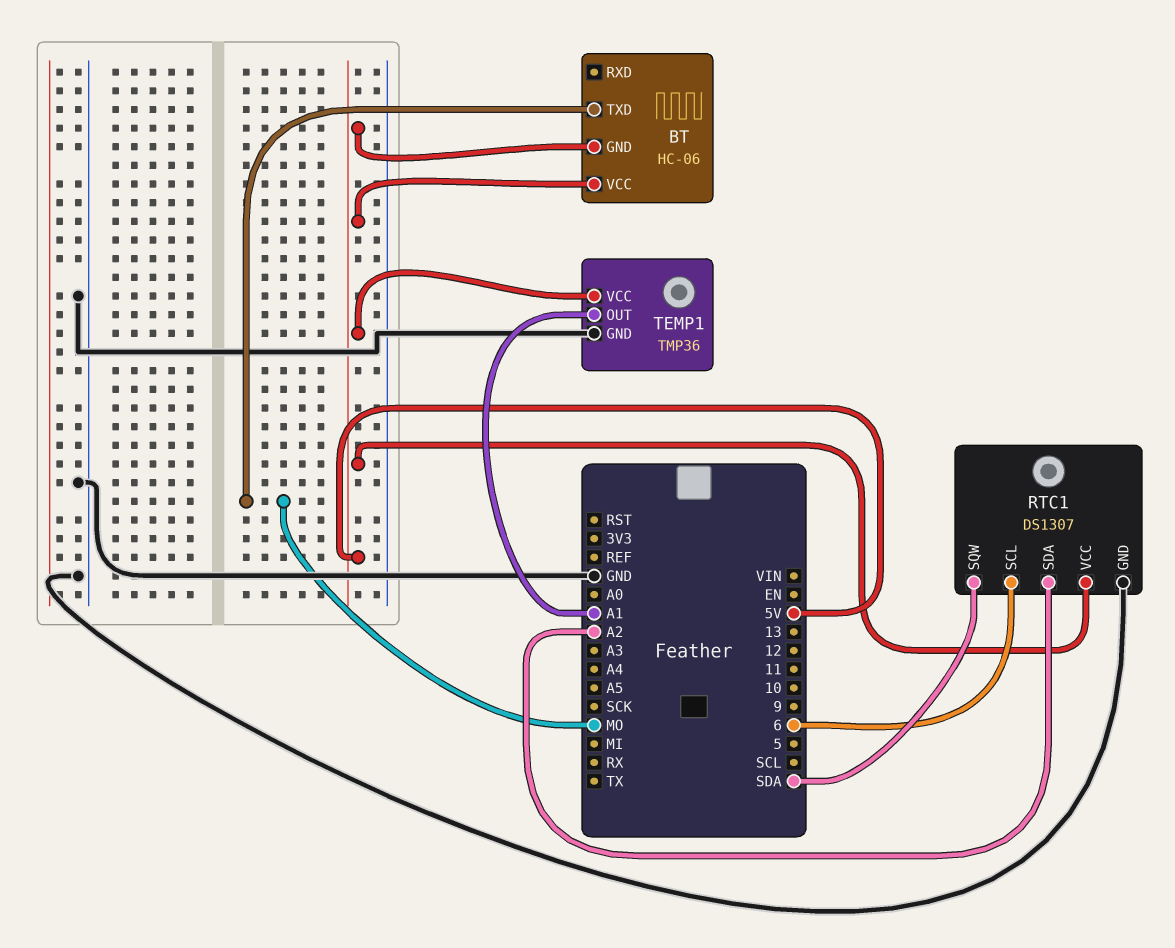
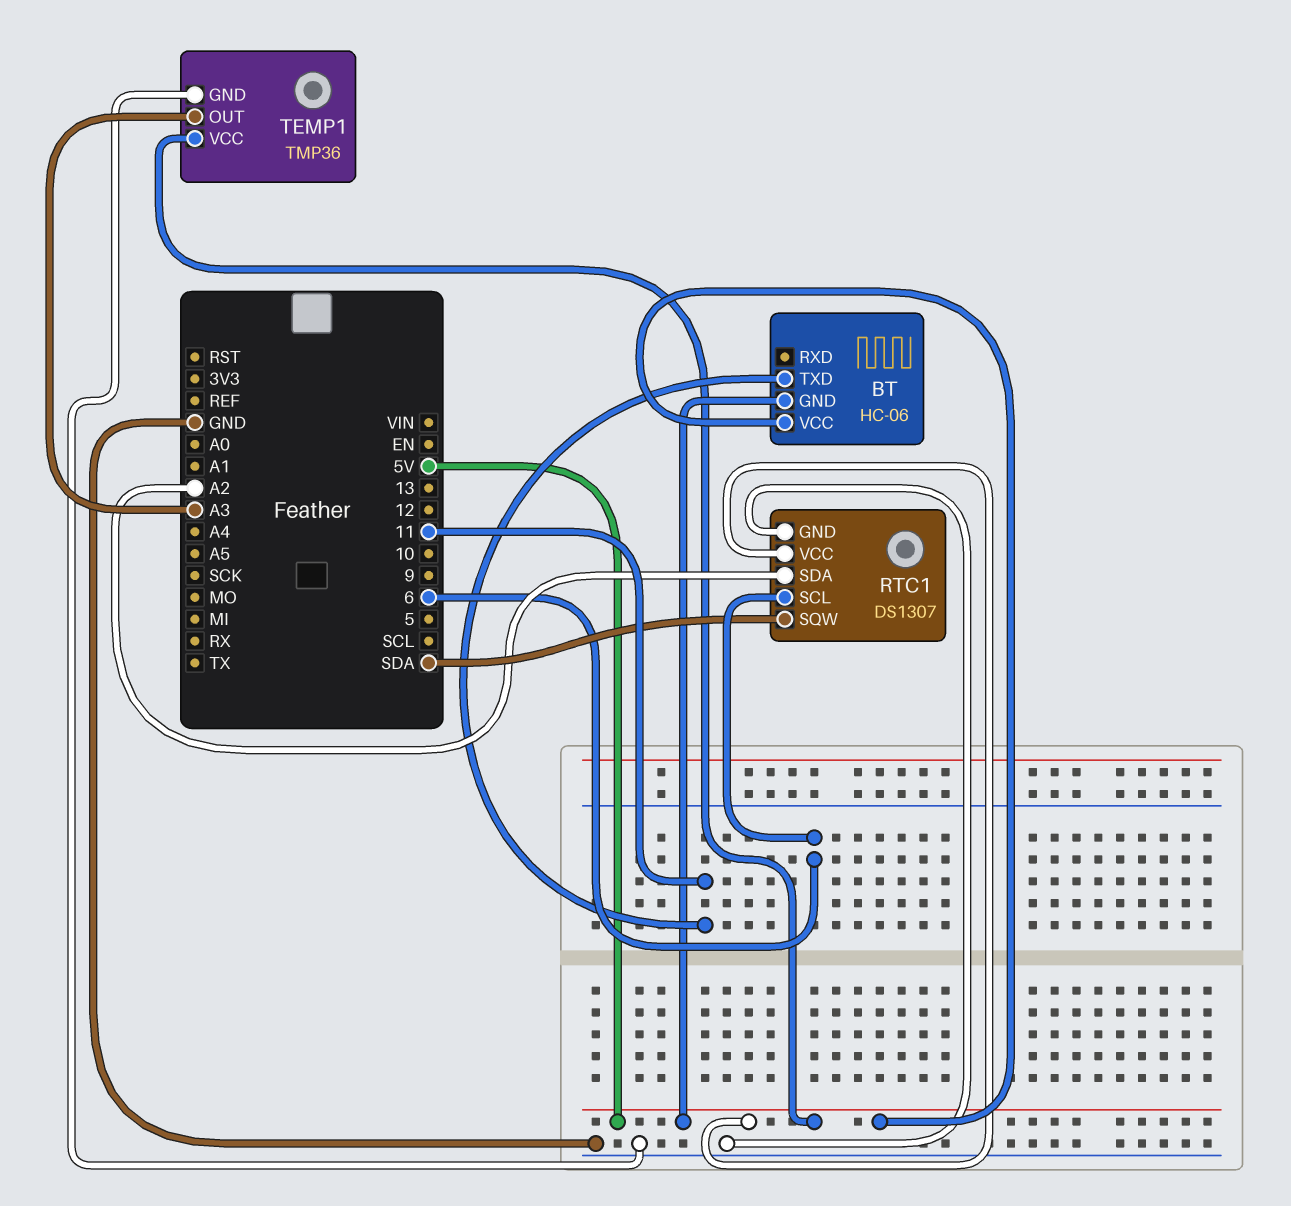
BT pin TXD: MO -> 11
TEMP1 pin OUT: A1 -> A3

